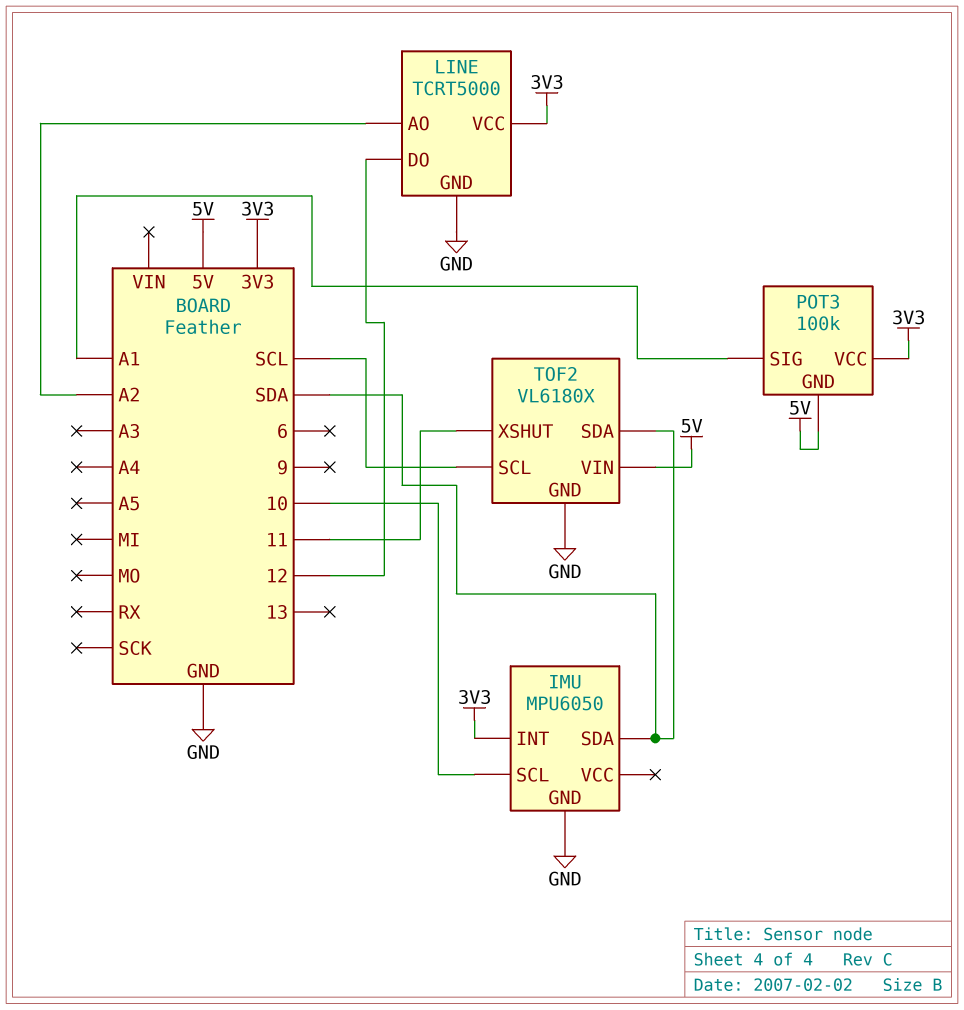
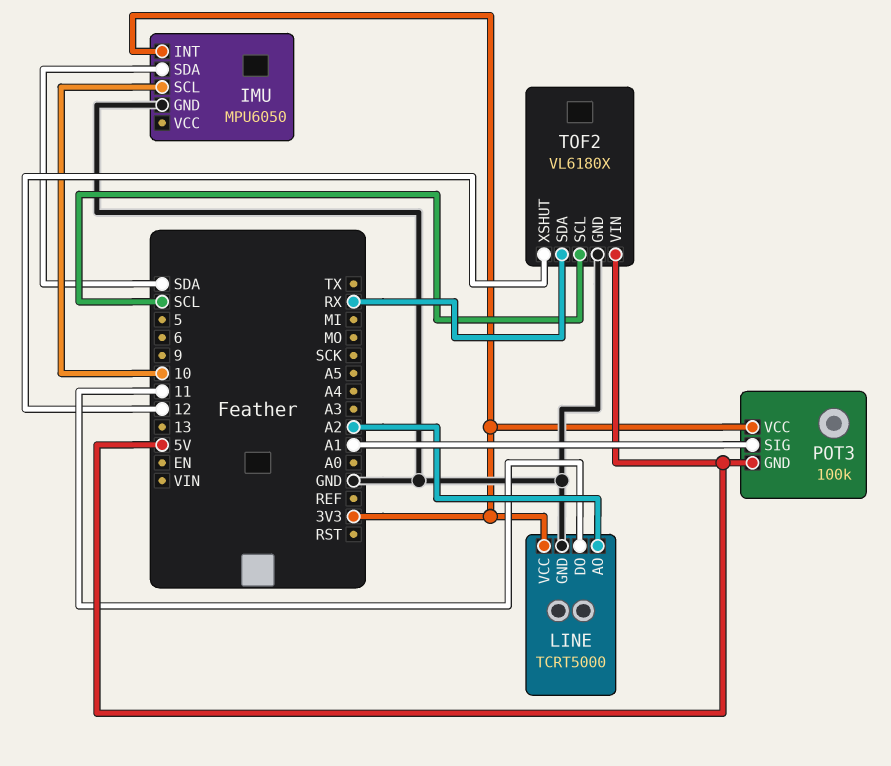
LINE pin DO: 12 -> 11
TOF2 pin SDA: SDA -> RX
TOF2 pin XSHUT: 11 -> 12

